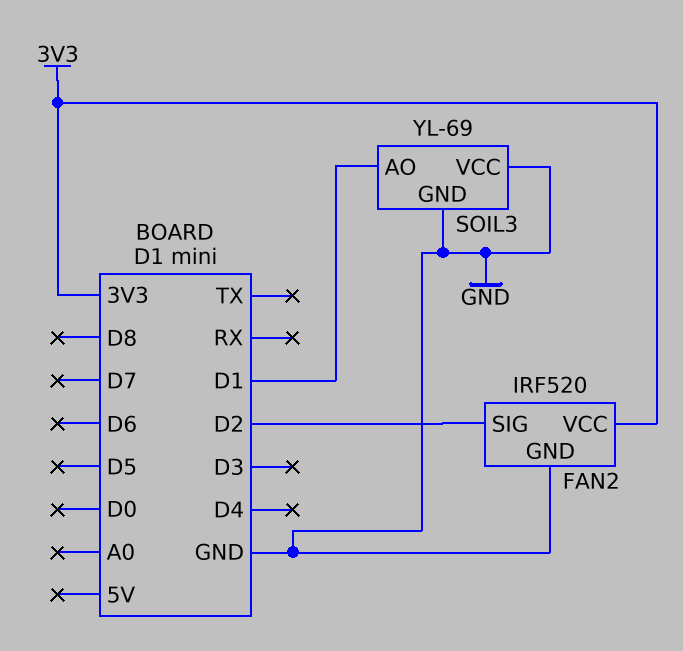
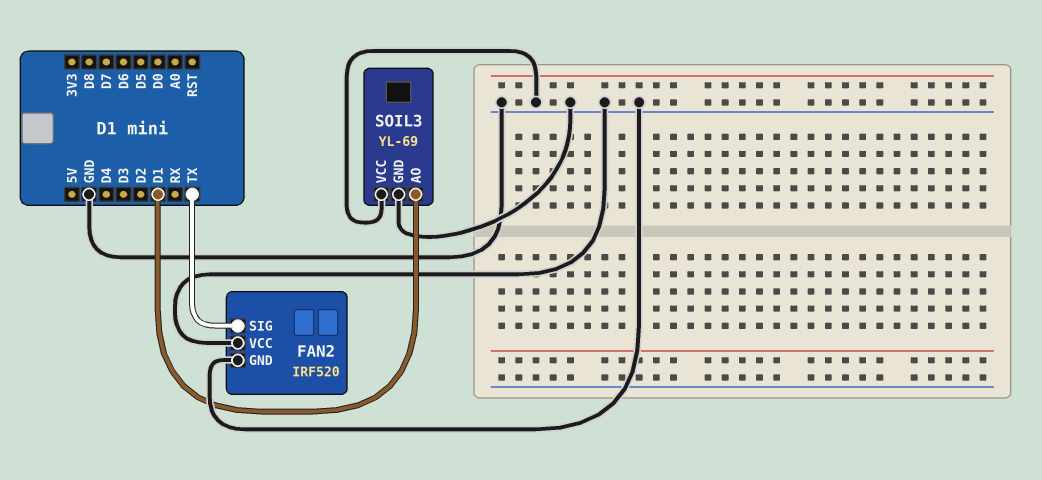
FAN2 pin SIG: D2 -> TX
FAN2 pin VCC: 3V3 -> GND

